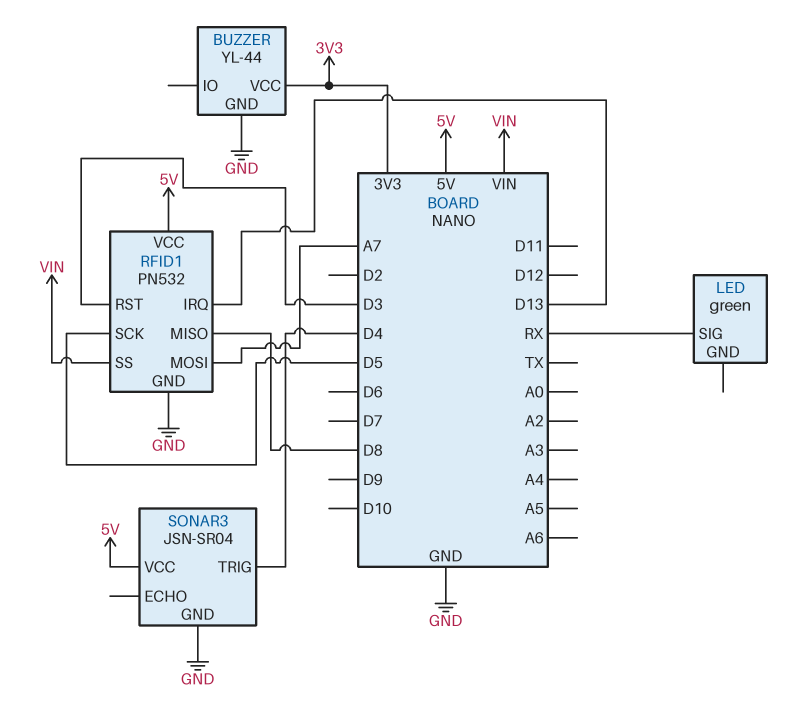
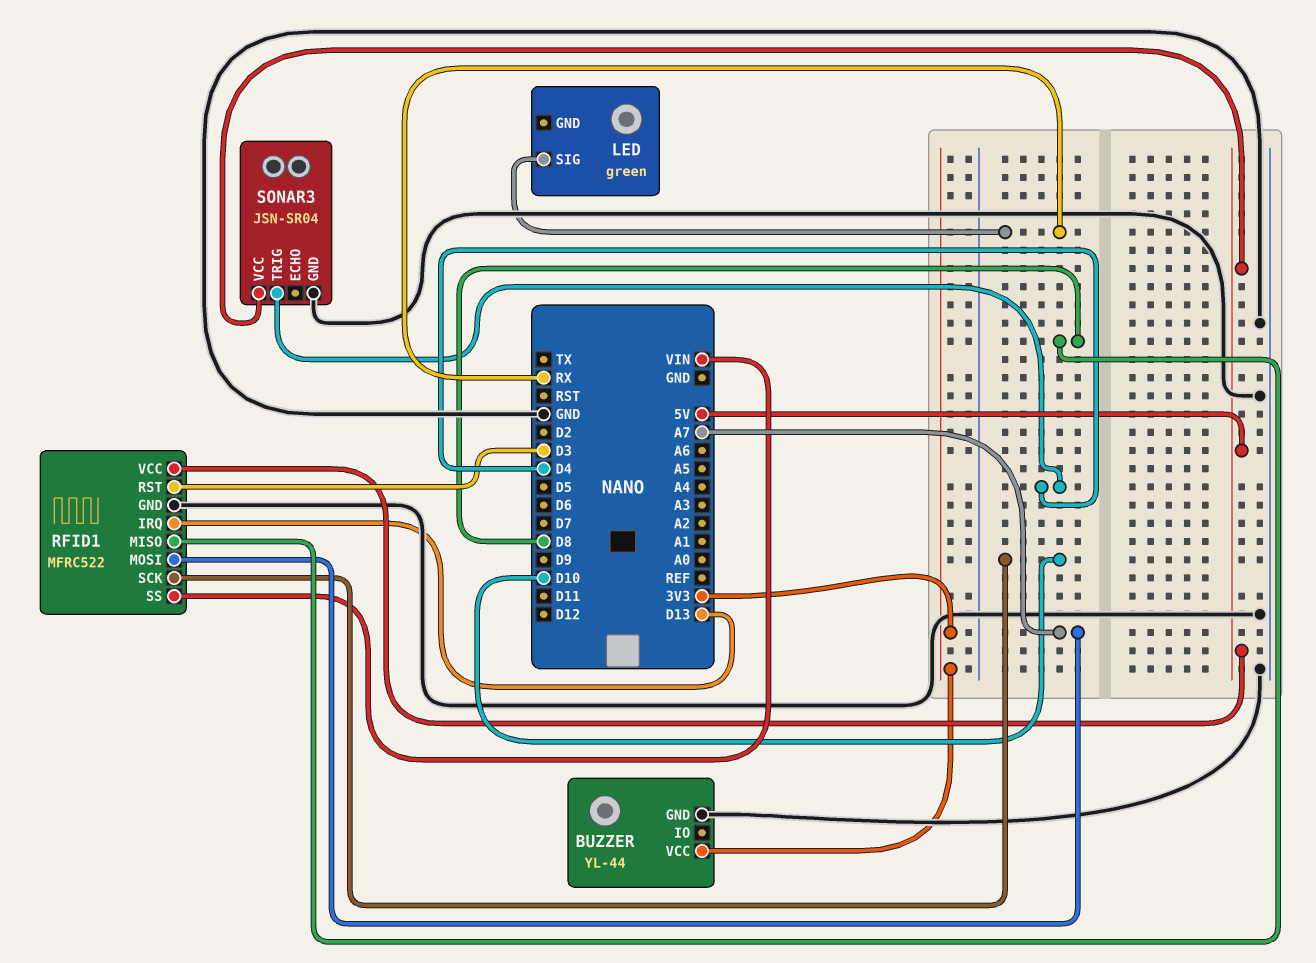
RFID1: PN532 -> MFRC522
RFID1 pin SCK: D5 -> D10

